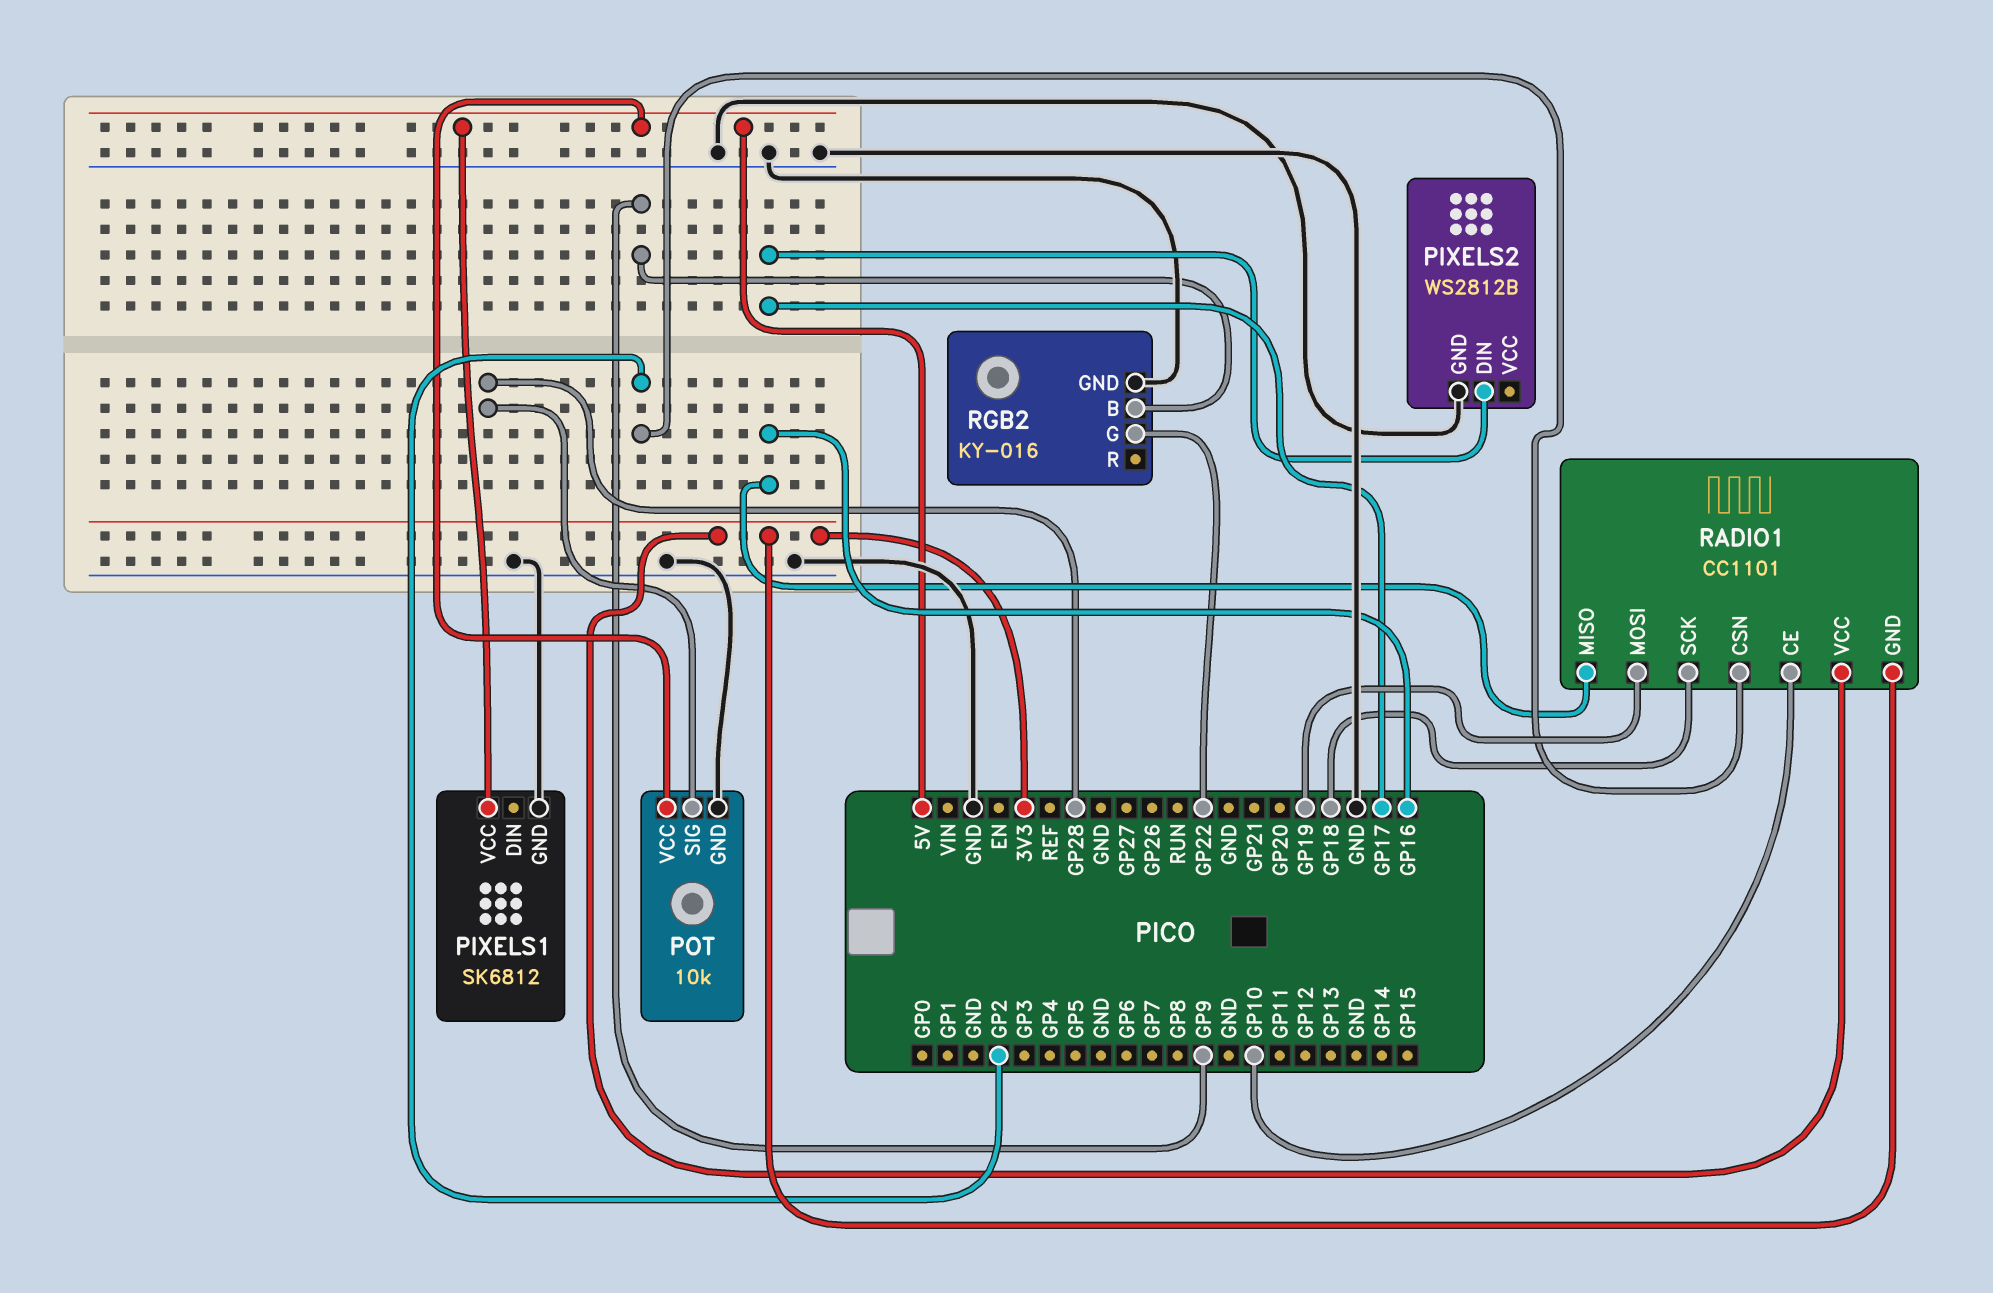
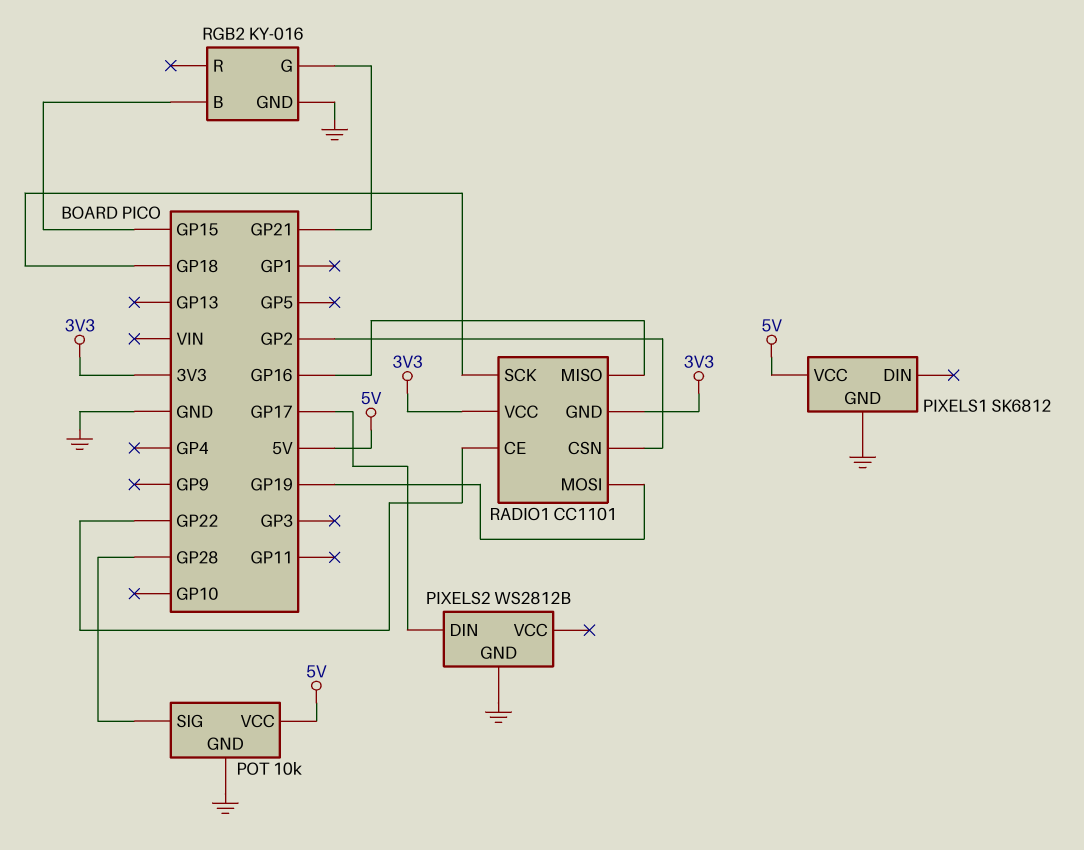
RADIO1 pin CE: GP10 -> GP22
RGB2 pin B: GP9 -> GP15
RGB2 pin G: GP22 -> GP21

